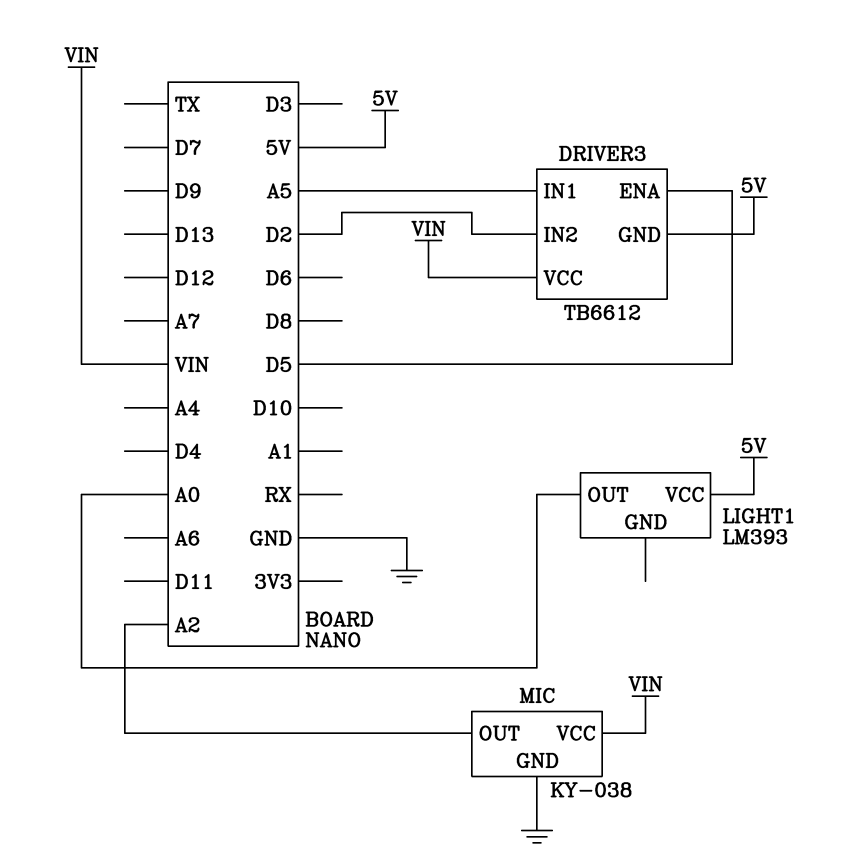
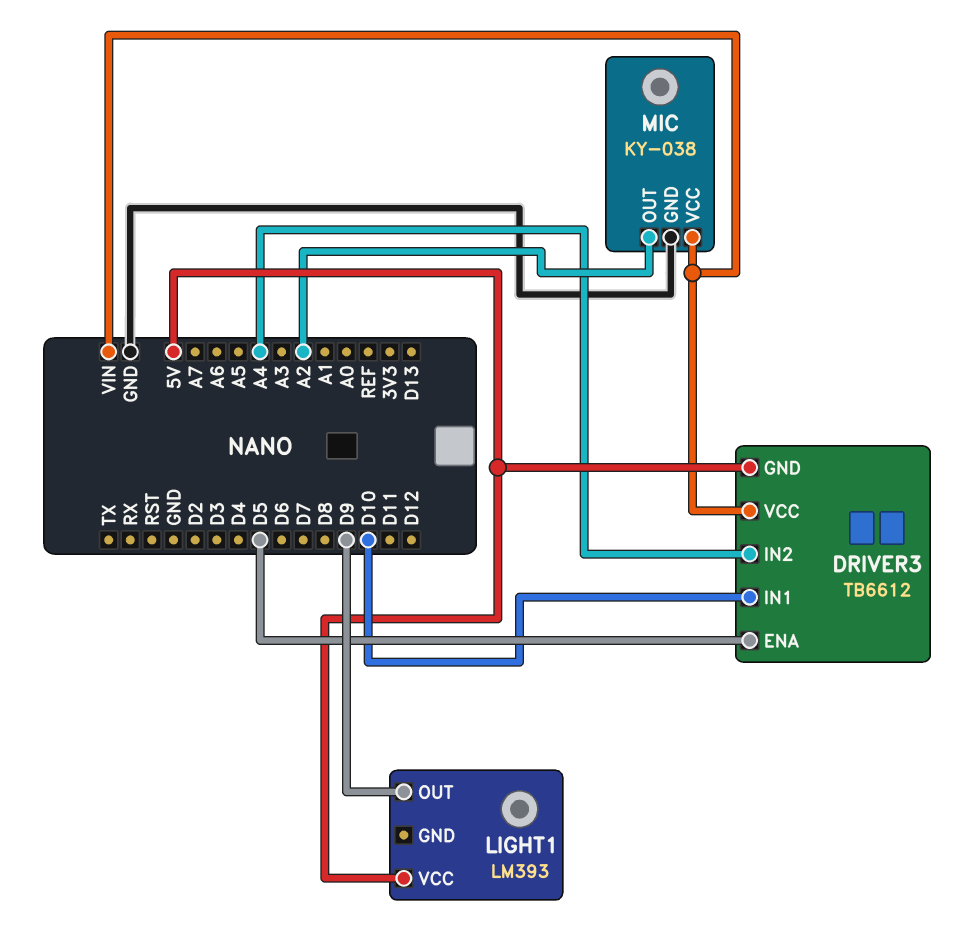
DRIVER3 pin IN1: A5 -> D10
DRIVER3 pin IN2: D2 -> A4
LIGHT1 pin OUT: A0 -> D9

